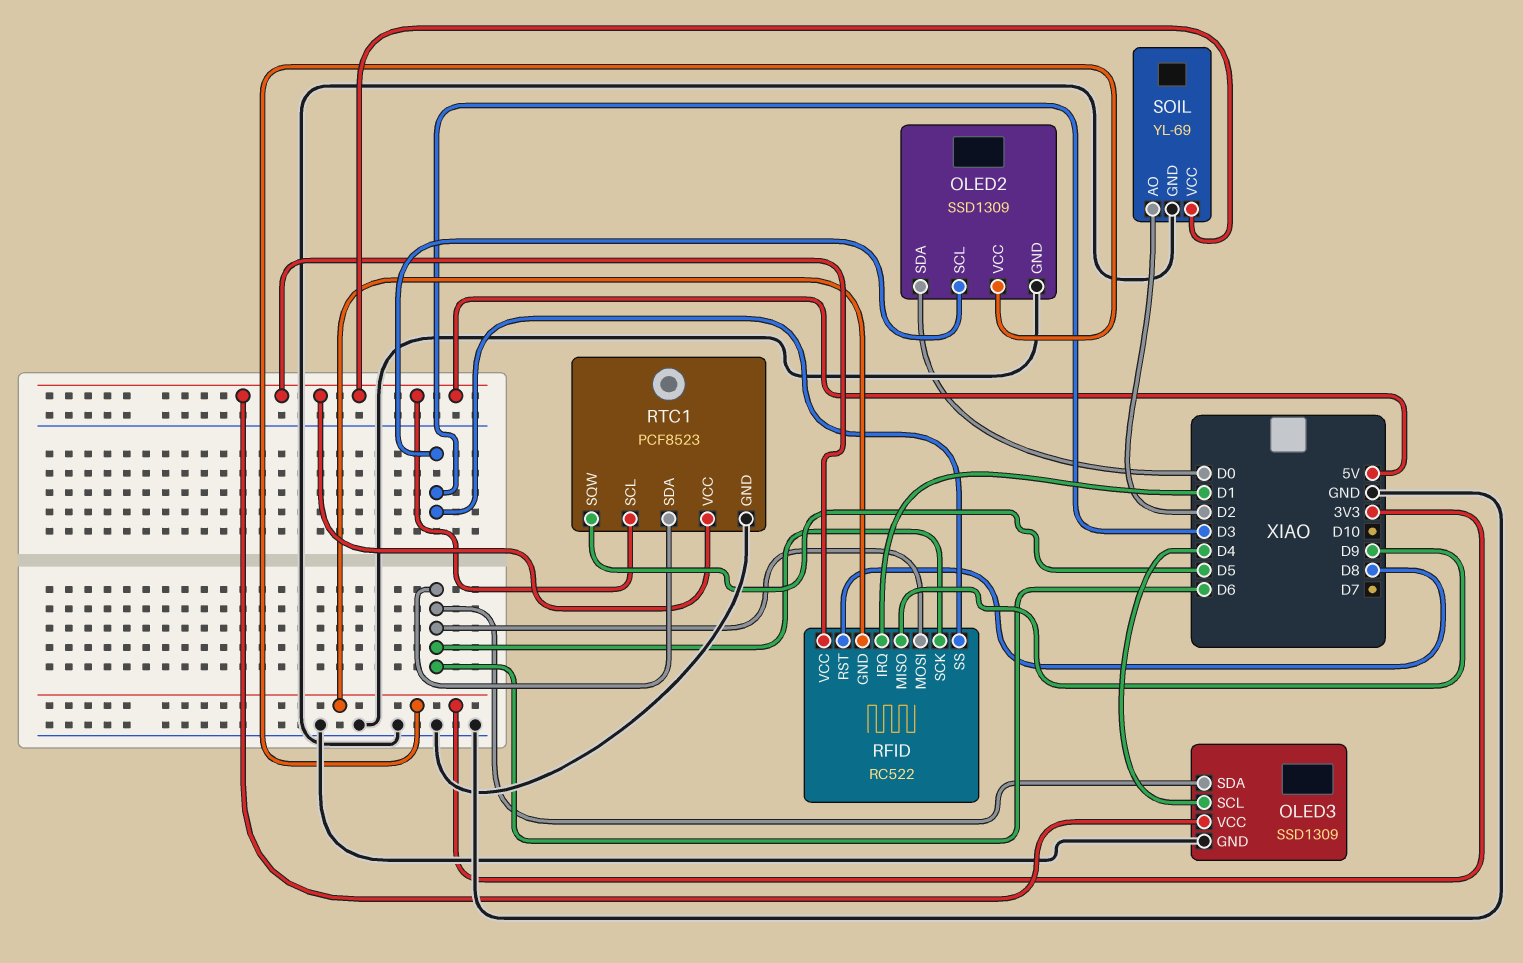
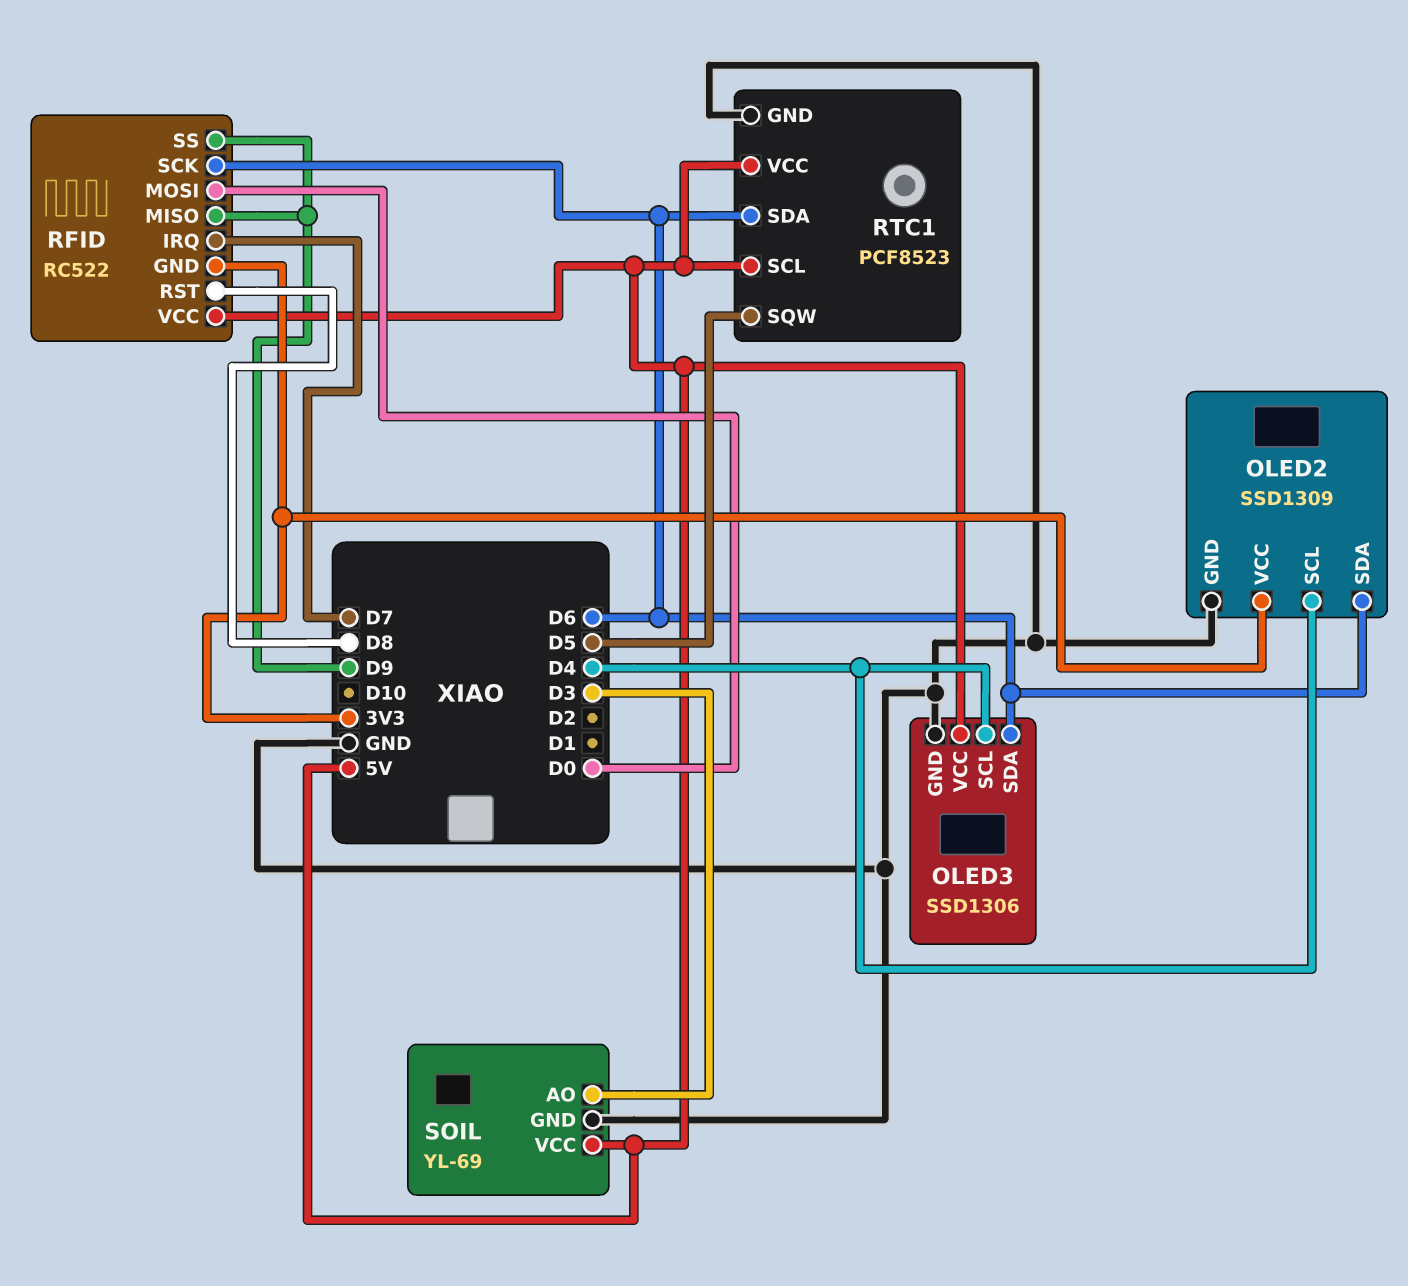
OLED2 pin SCL: D3 -> D4
OLED2 pin SDA: D0 -> D6
OLED3: SSD1309 -> SSD1306
RFID pin IRQ: D1 -> D7
RFID pin MOSI: D6 -> D0
RFID pin SS: D3 -> D9
SOIL pin AO: D2 -> D3

